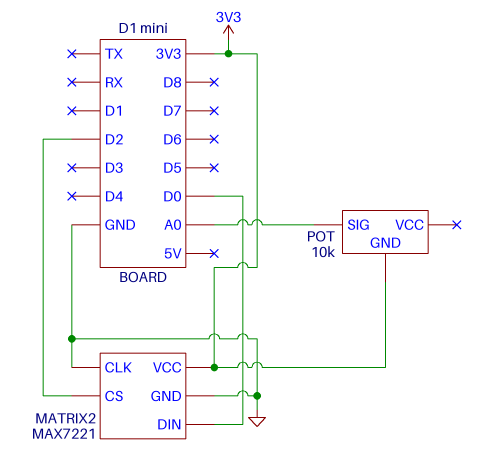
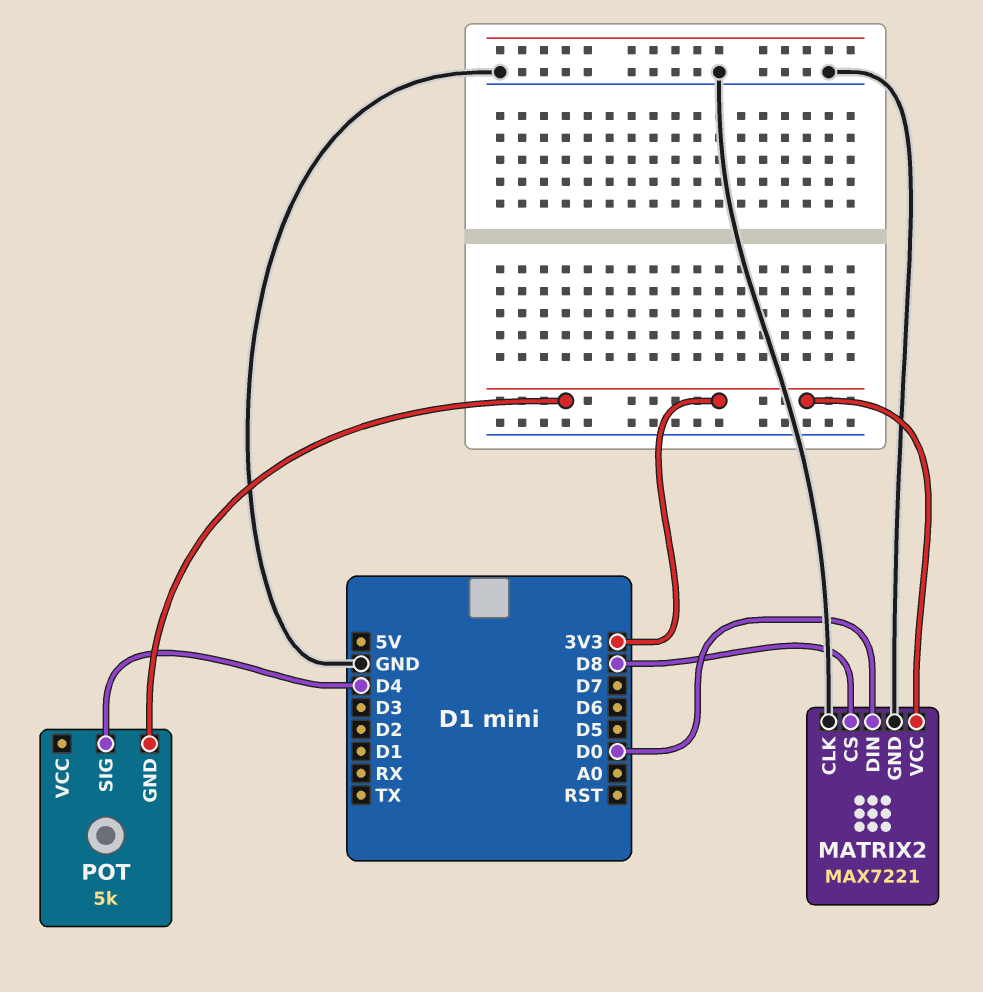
MATRIX2 pin CS: D2 -> D8
POT: 10k -> 5k
POT pin SIG: A0 -> D4

